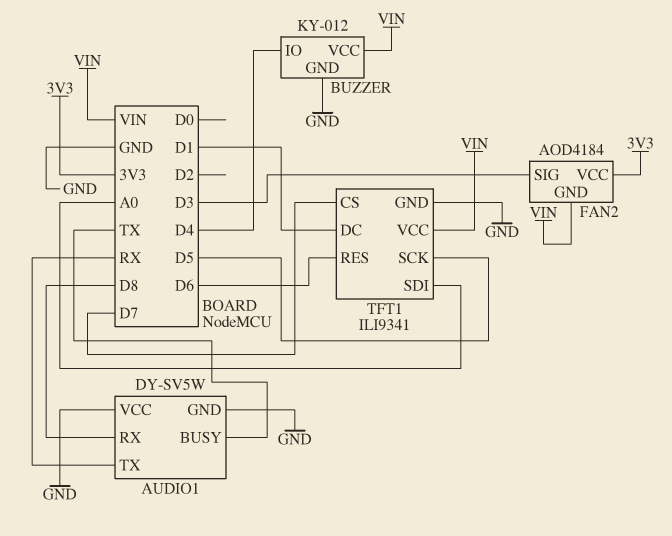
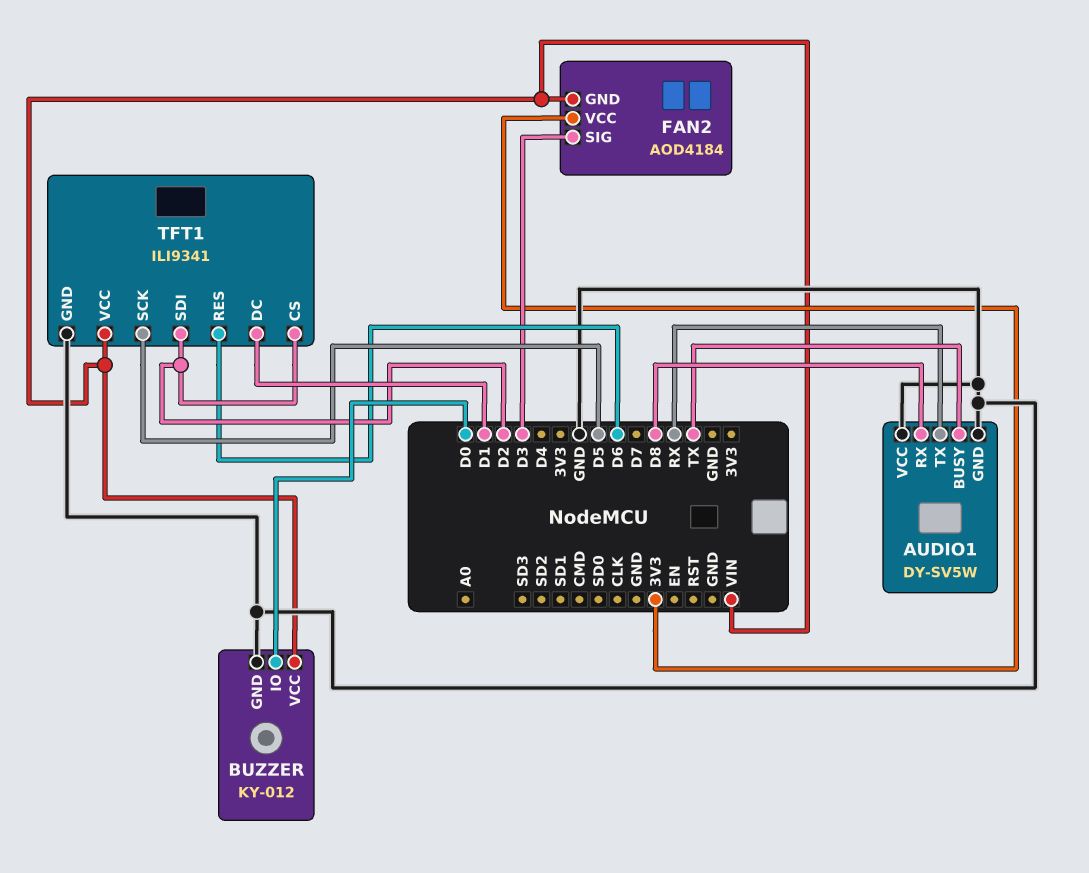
BUZZER pin IO: D4 -> D0
TFT1 pin CS: D7 -> D2
TFT1 pin SDI: A0 -> D2

